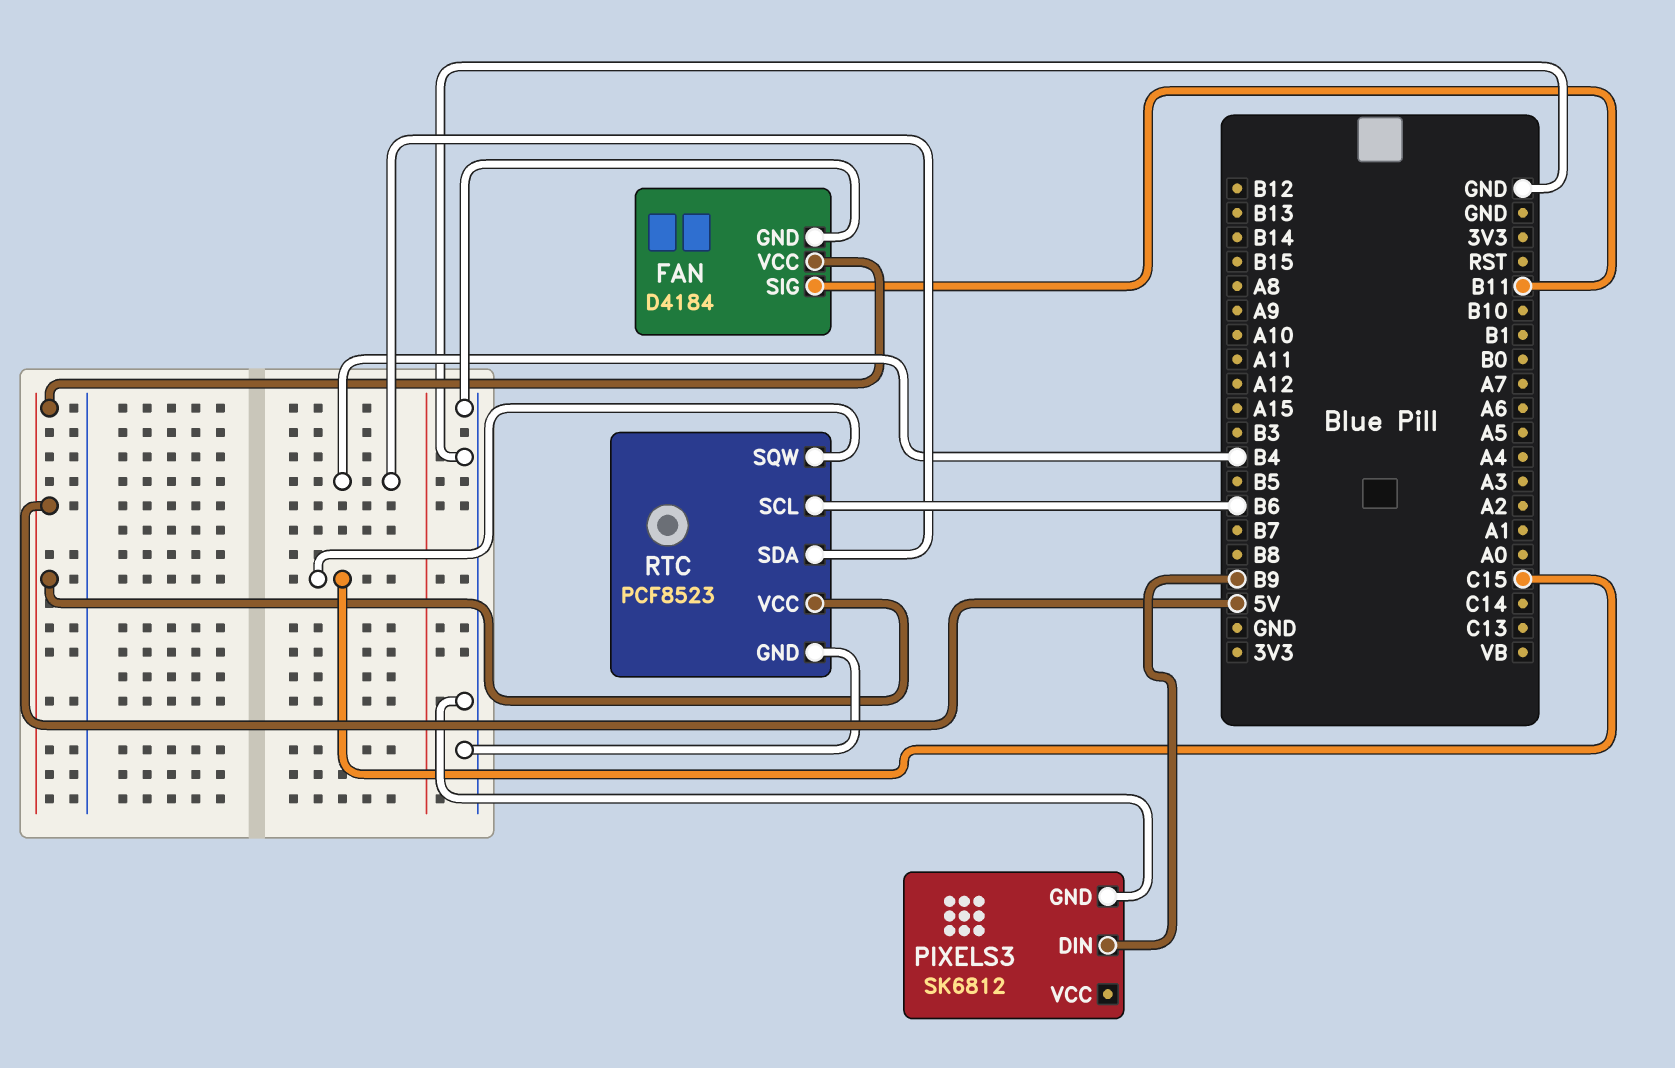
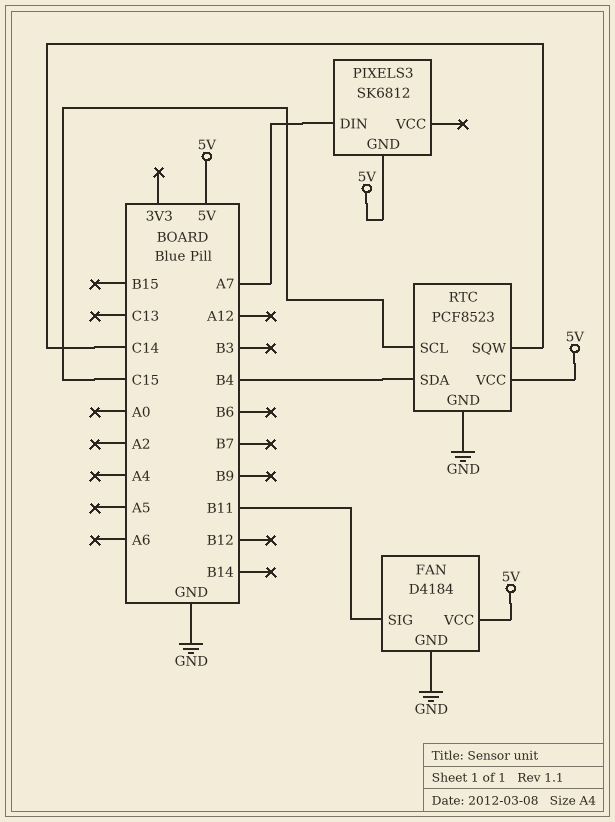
PIXELS3 pin DIN: B9 -> A7
PIXELS3 pin GND: GND -> 5V
RTC pin SCL: B6 -> C15
RTC pin SQW: C15 -> C14

